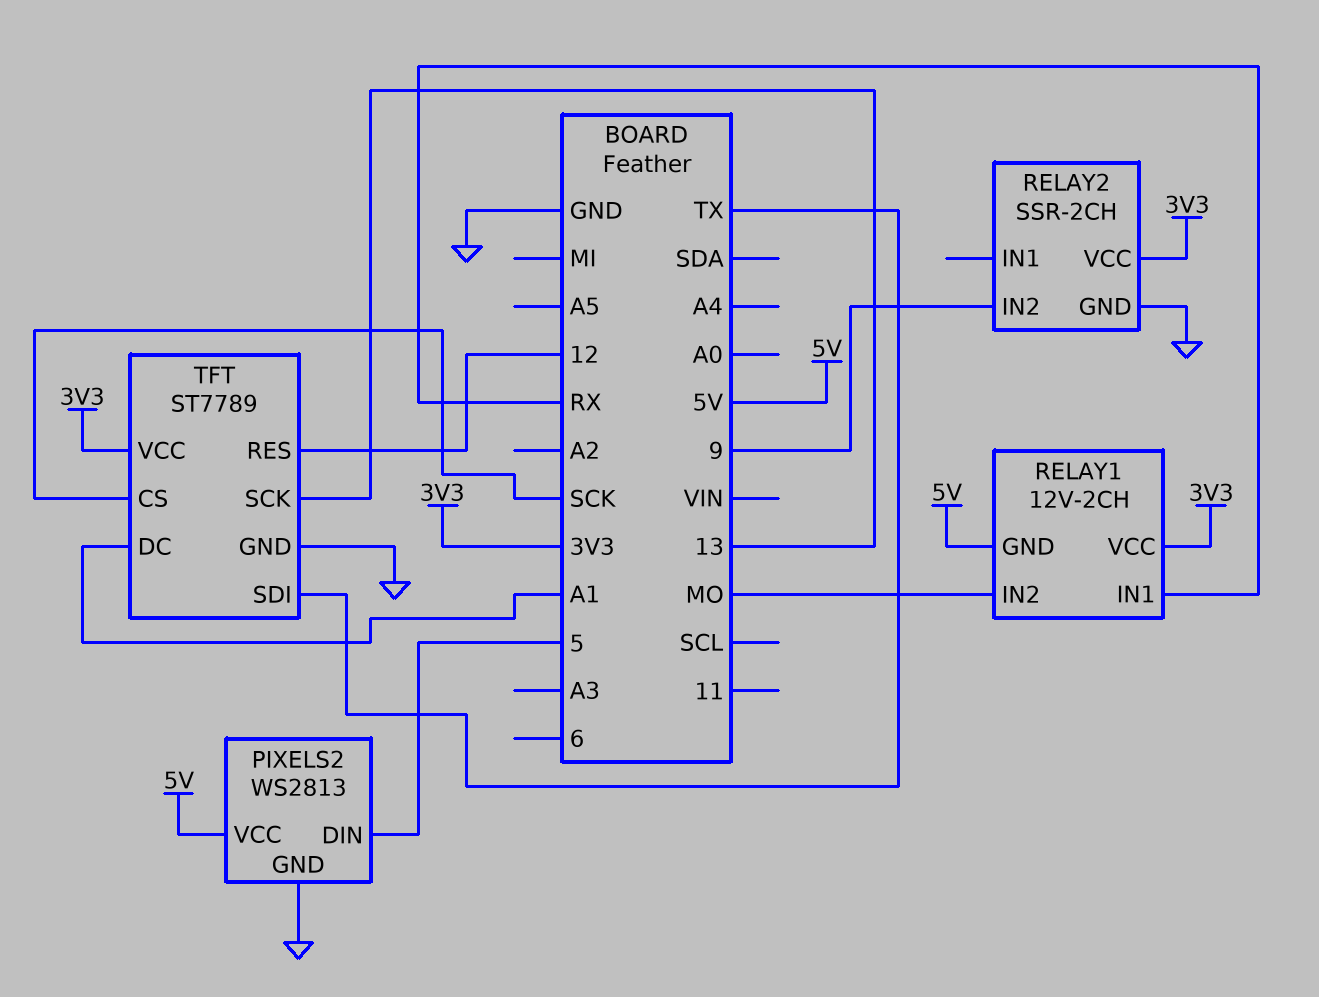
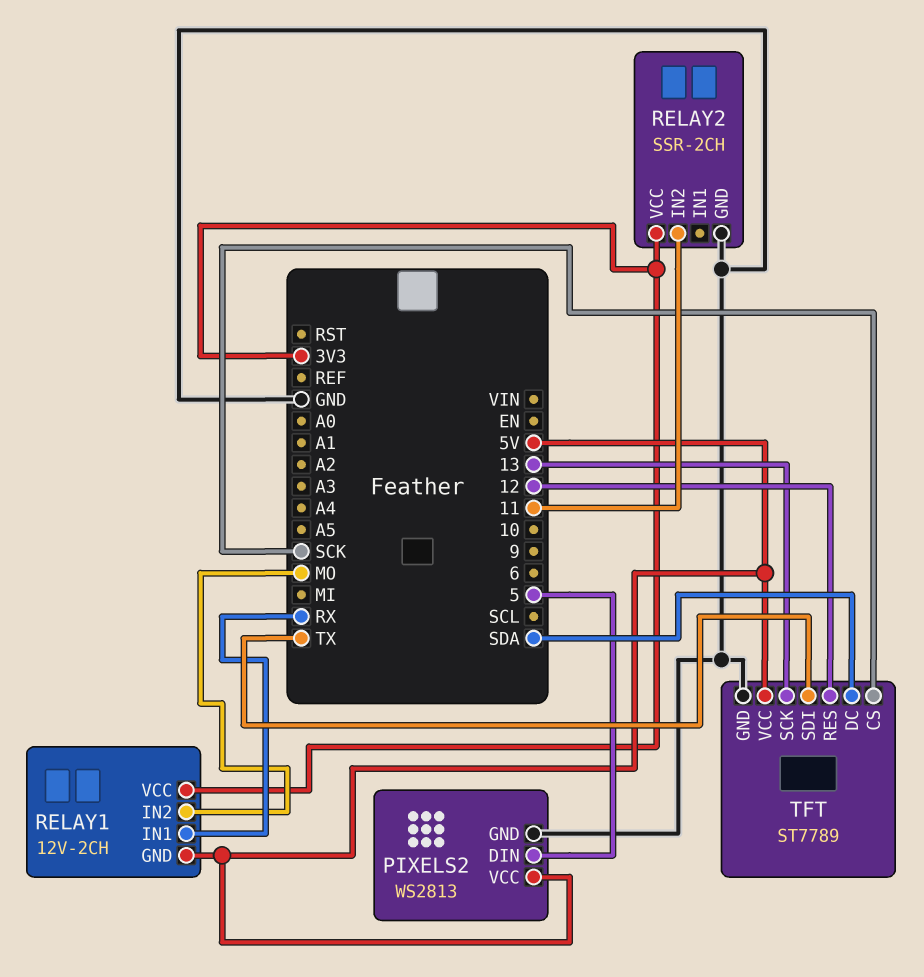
RELAY2 pin IN2: 9 -> 11
TFT pin DC: A1 -> SDA
TFT pin VCC: 3V3 -> 5V

